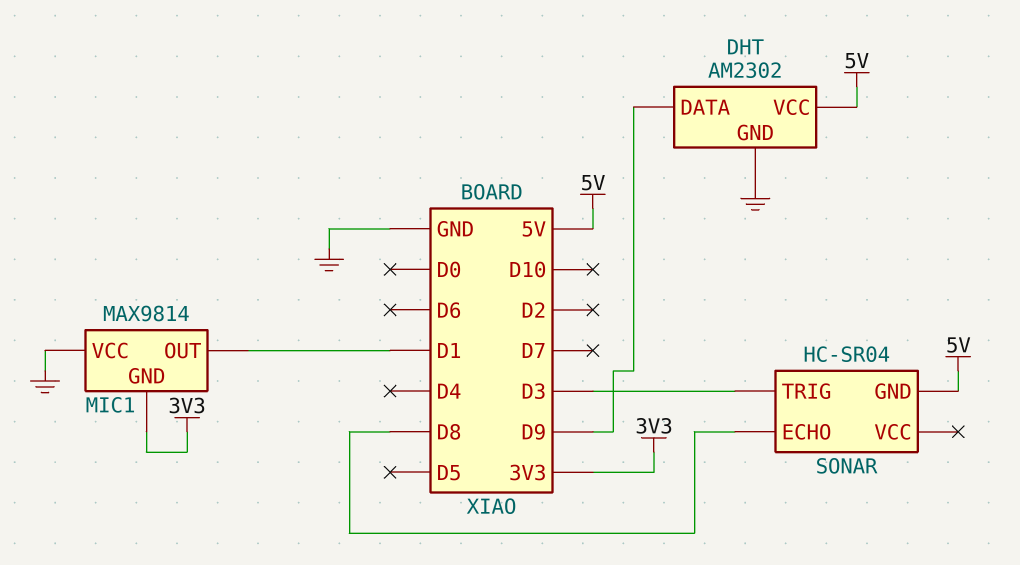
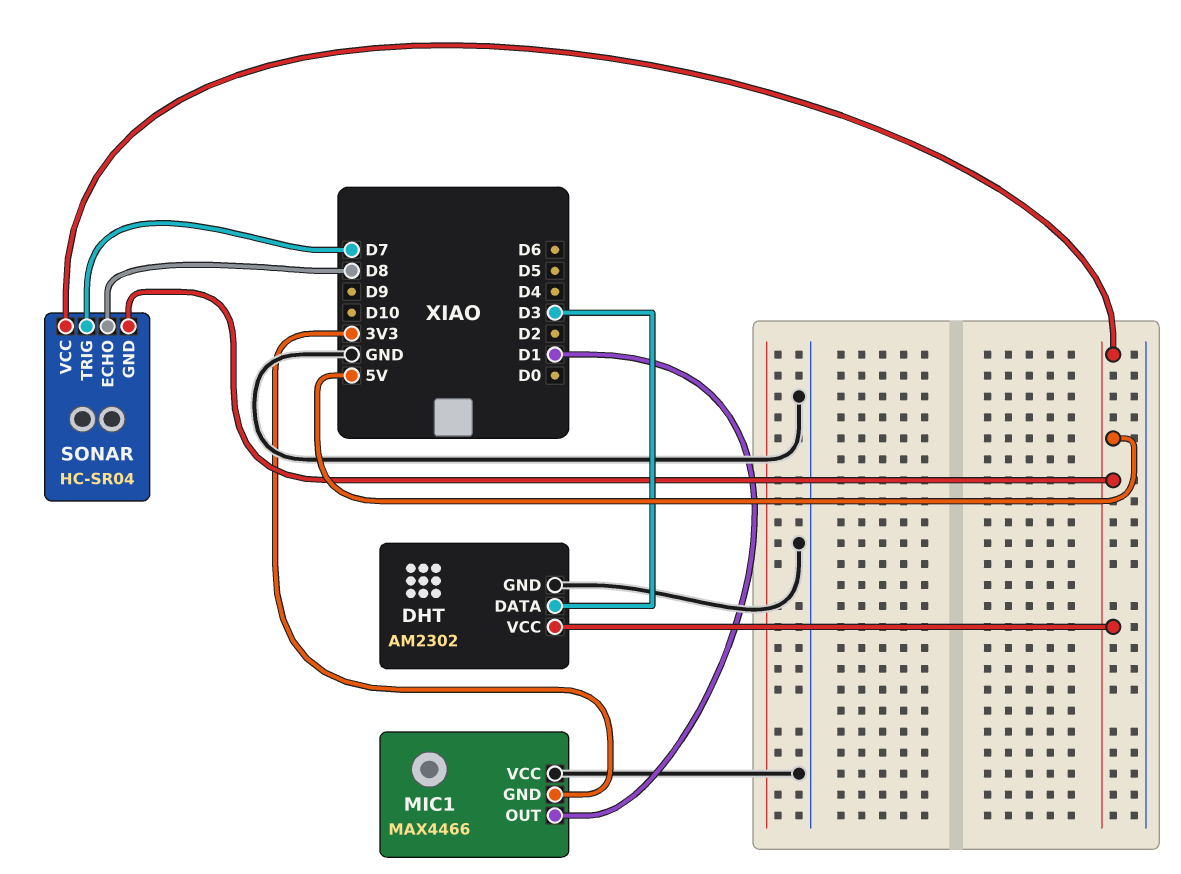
DHT pin DATA: D9 -> D3
MIC1: MAX9814 -> MAX4466
SONAR pin TRIG: D3 -> D7
SONAR pin VCC: none -> 5V

